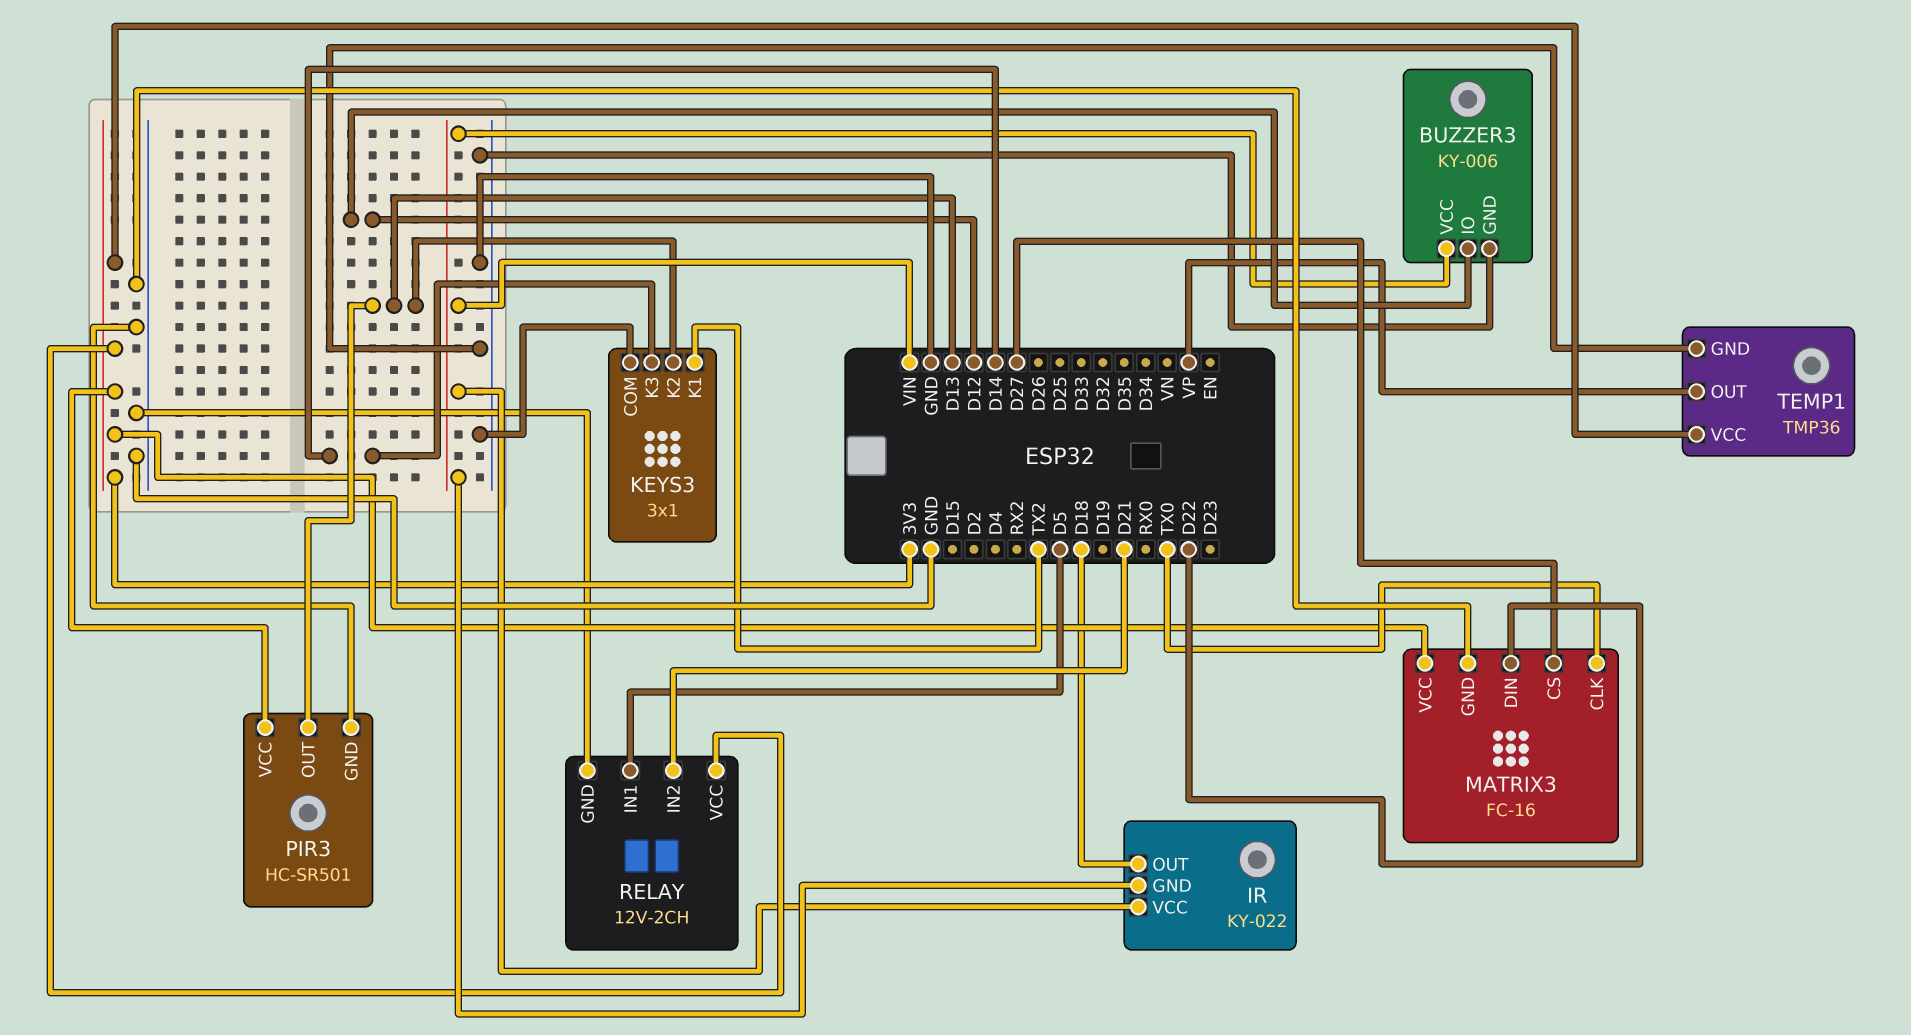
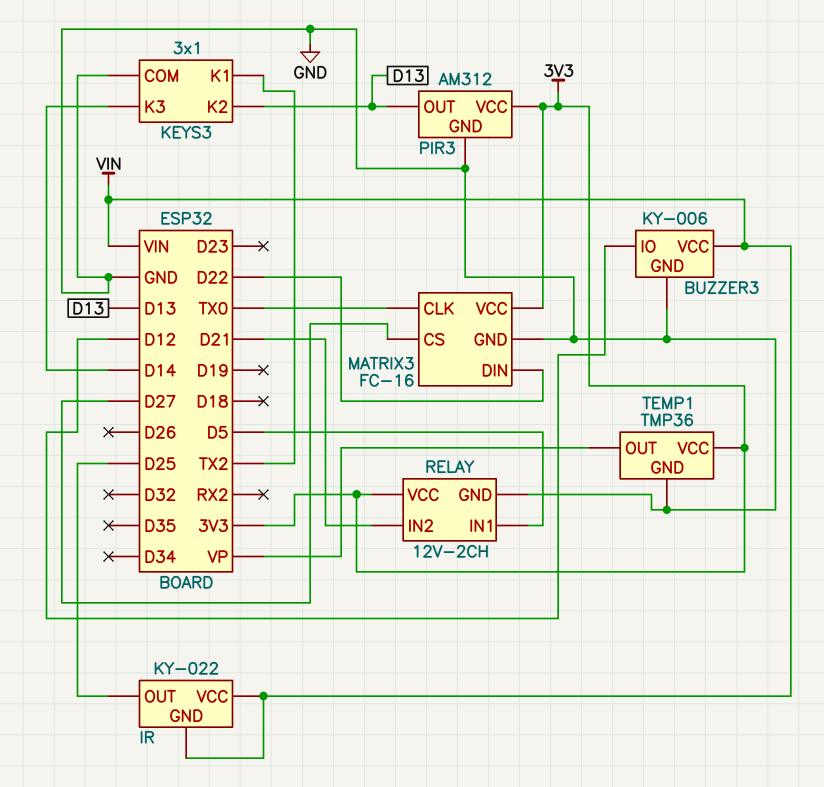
IR pin OUT: D18 -> D25
PIR3: HC-SR501 -> AM312

